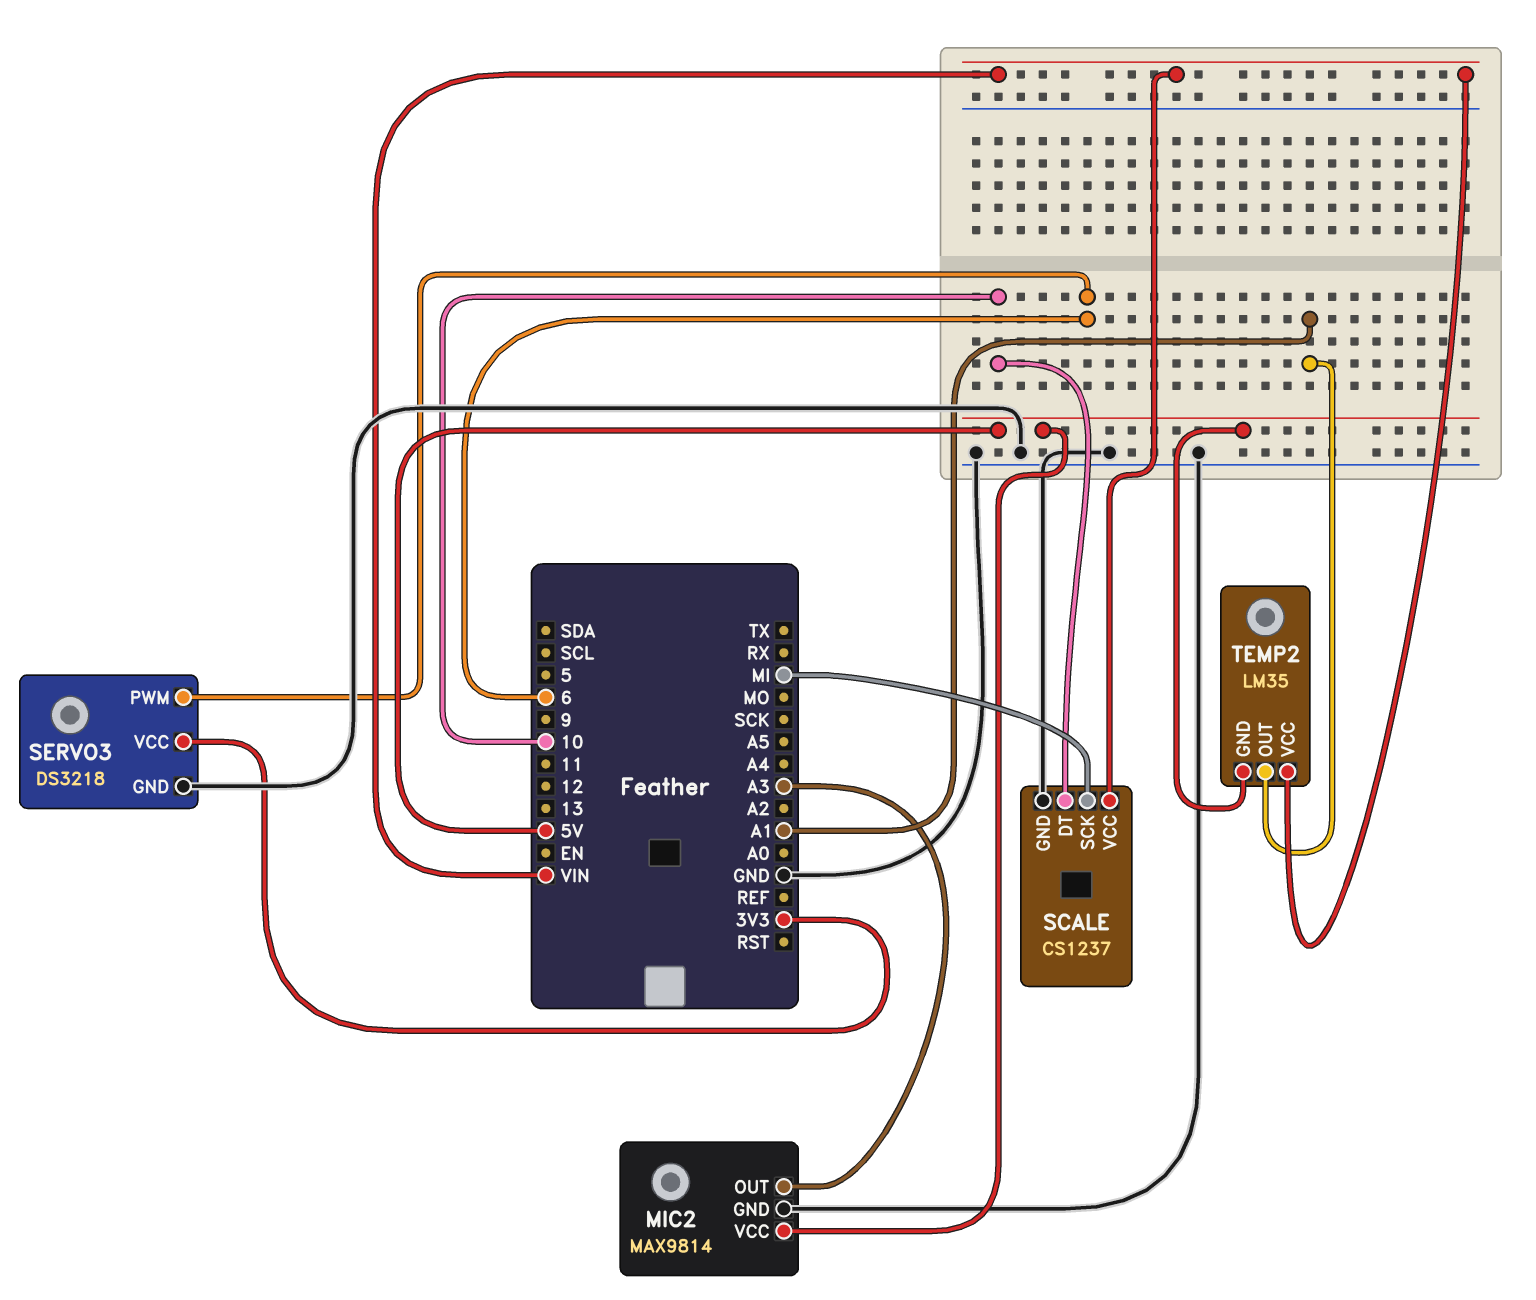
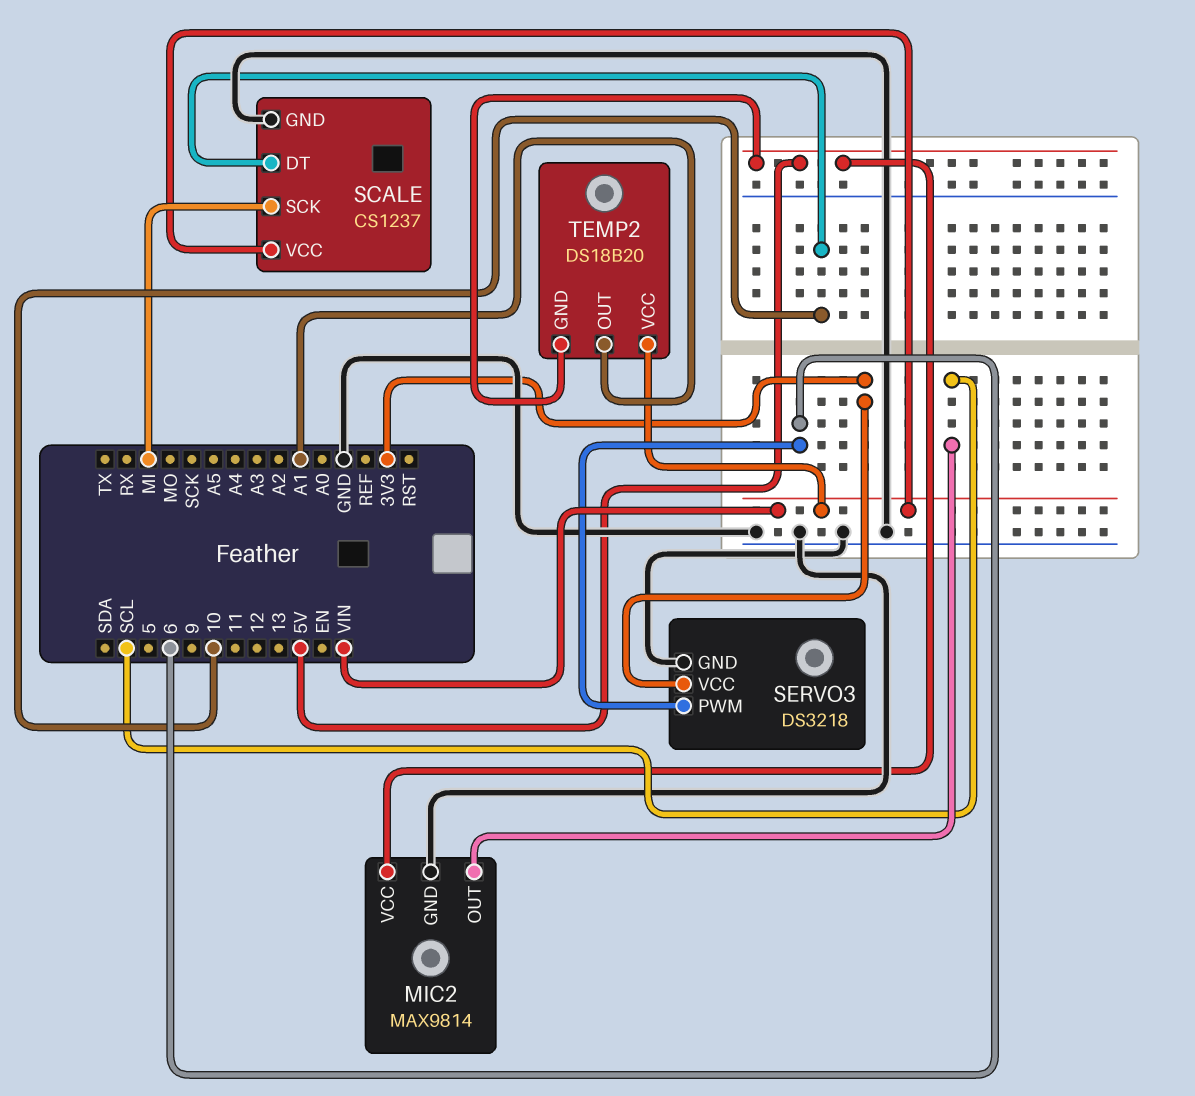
MIC2 pin OUT: A3 -> SCL
TEMP2: LM35 -> DS18B20

